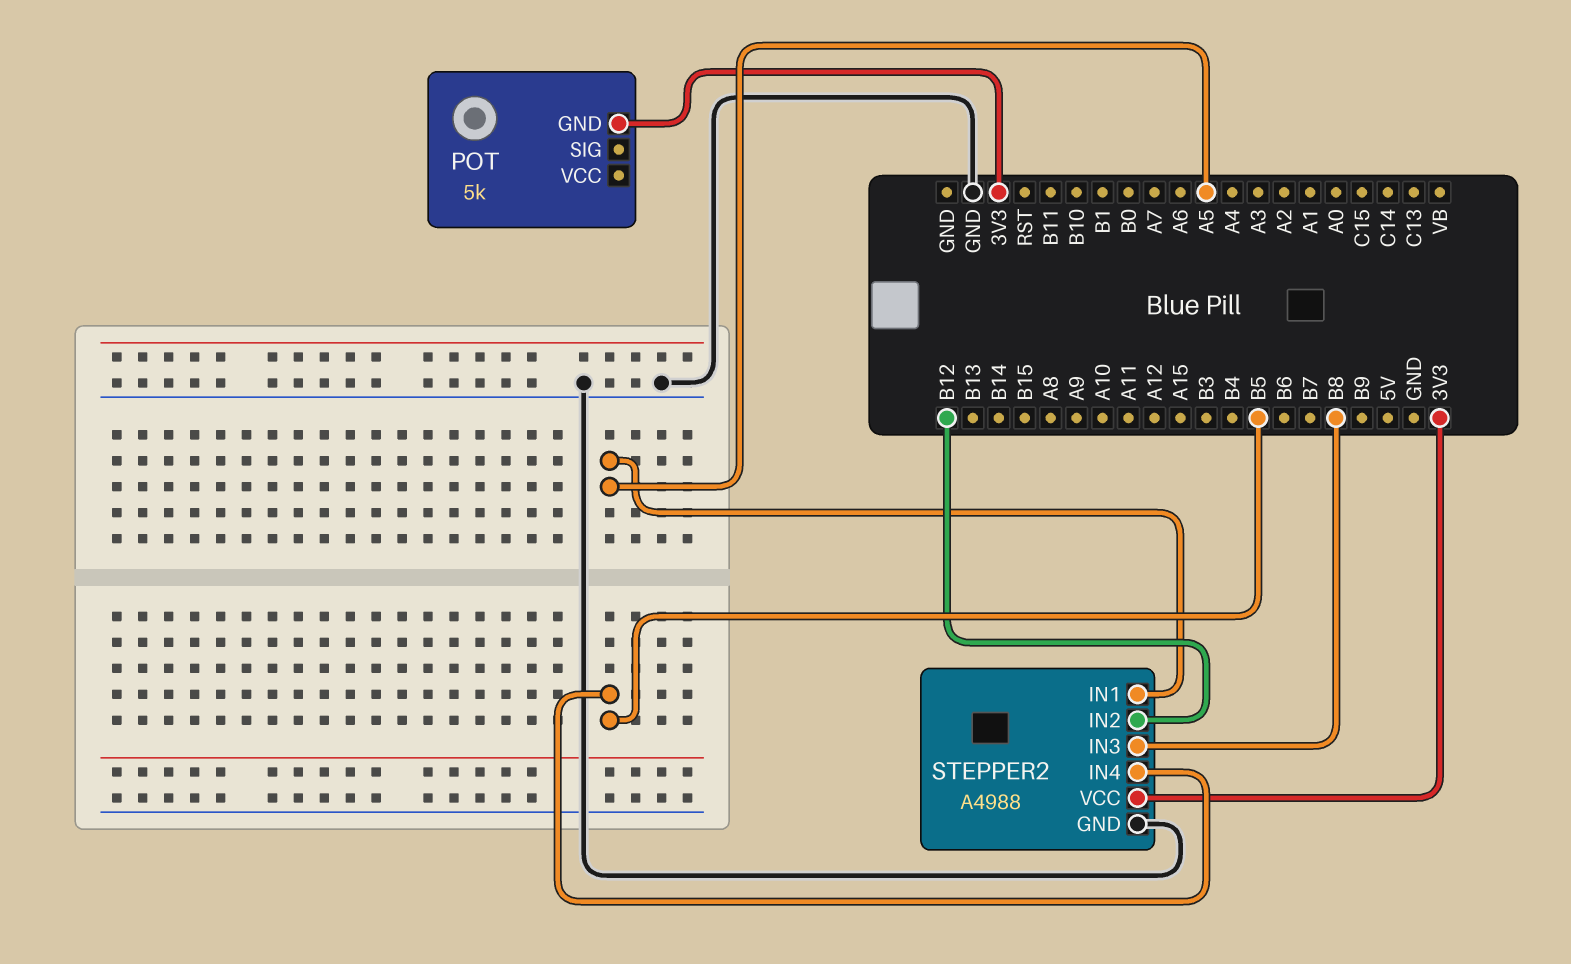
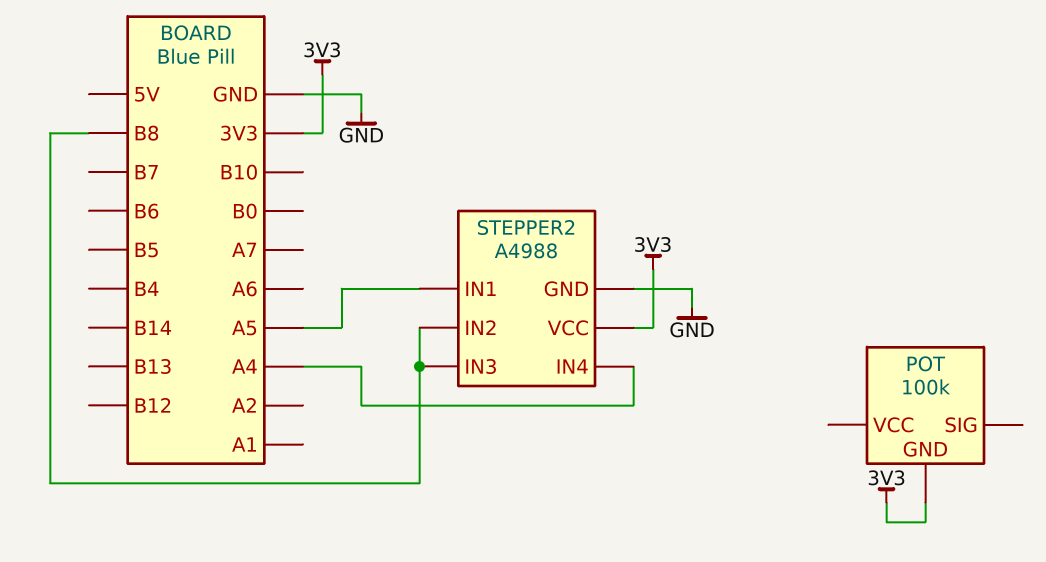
POT: 5k -> 100k
STEPPER2 pin IN2: B12 -> B8
STEPPER2 pin IN4: B5 -> A4

